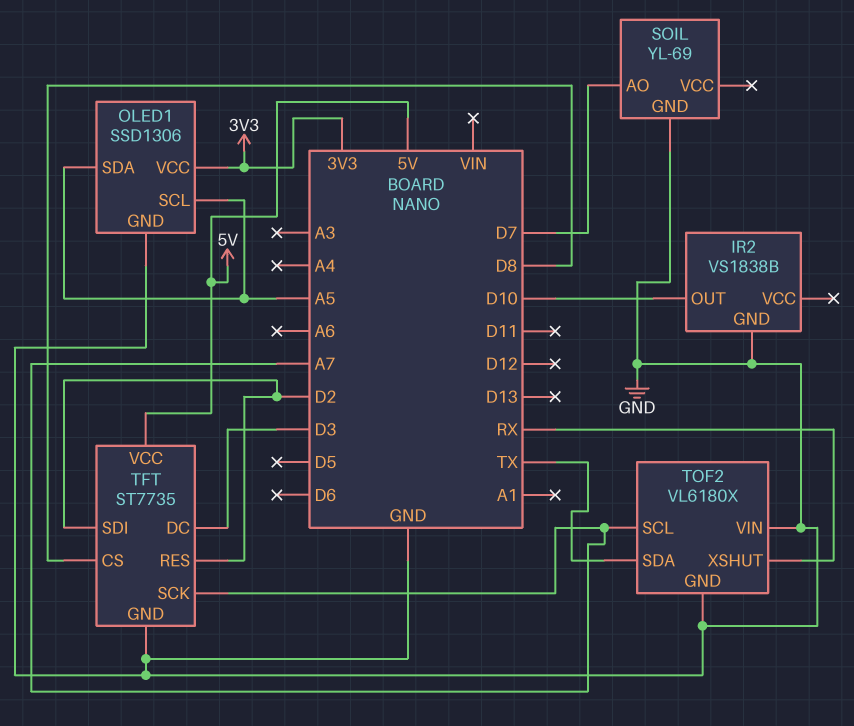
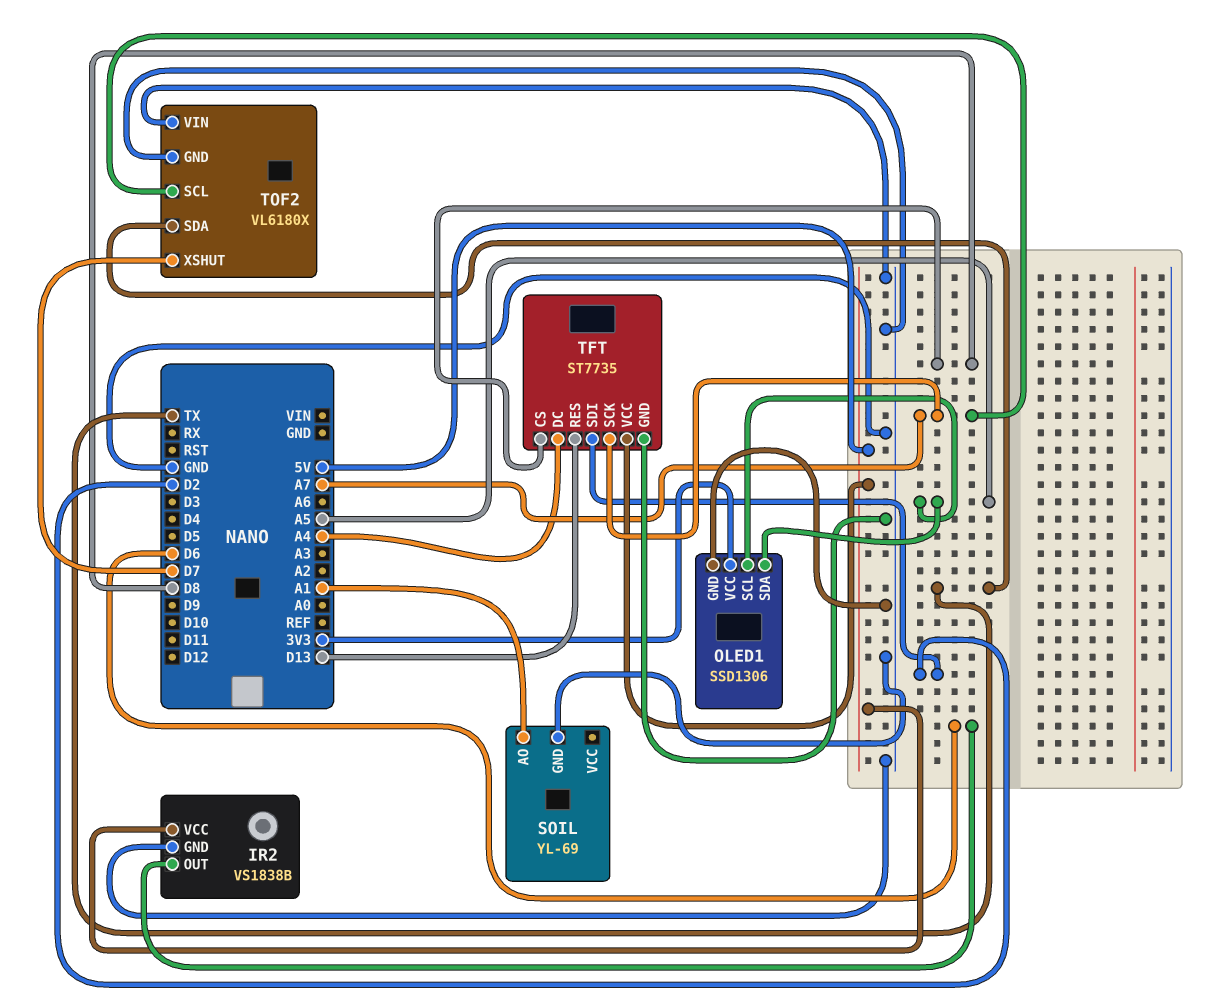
IR2 pin OUT: D10 -> D6
IR2 pin VCC: none -> 5V
SOIL pin AO: D7 -> A1
TFT pin DC: D3 -> A4
TFT pin RES: D2 -> D13
TOF2 pin XSHUT: RX -> D7

